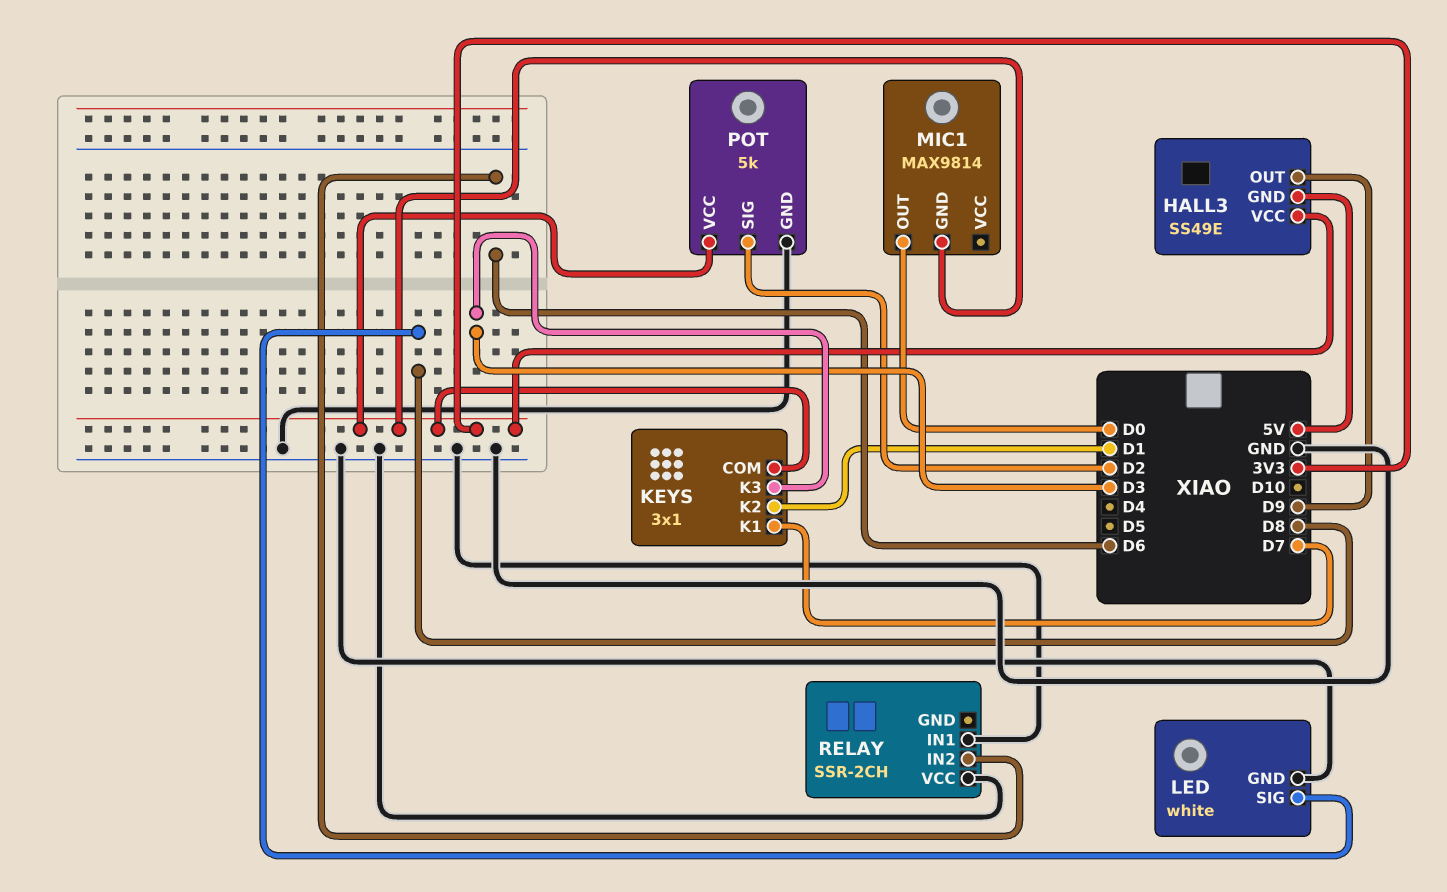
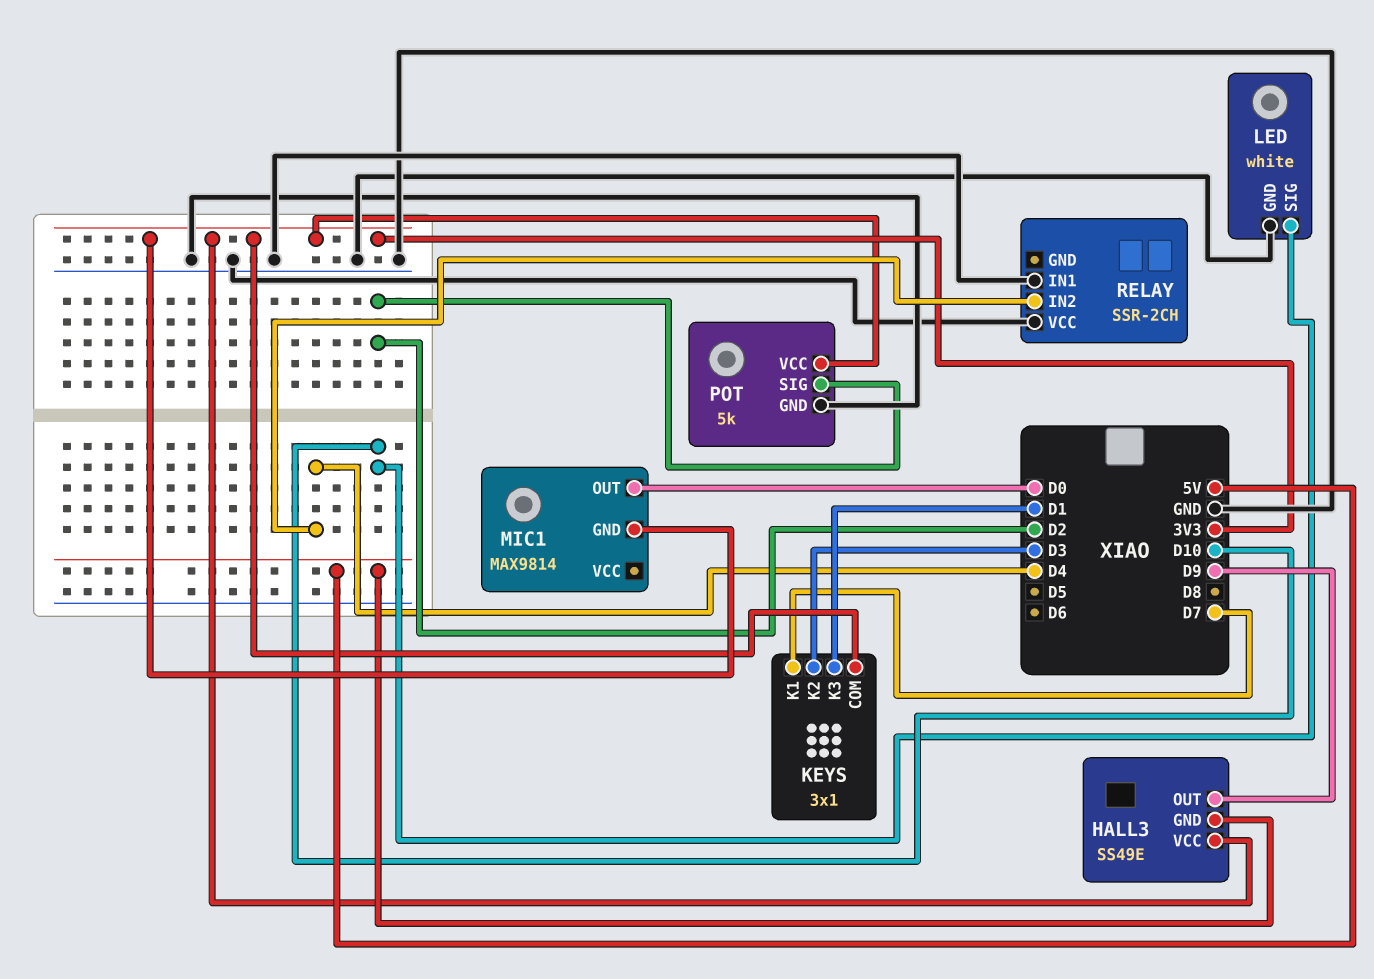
KEYS pin K2: D1 -> D3
KEYS pin K3: D3 -> D1
LED pin SIG: D8 -> D10
RELAY pin IN2: D6 -> D4

